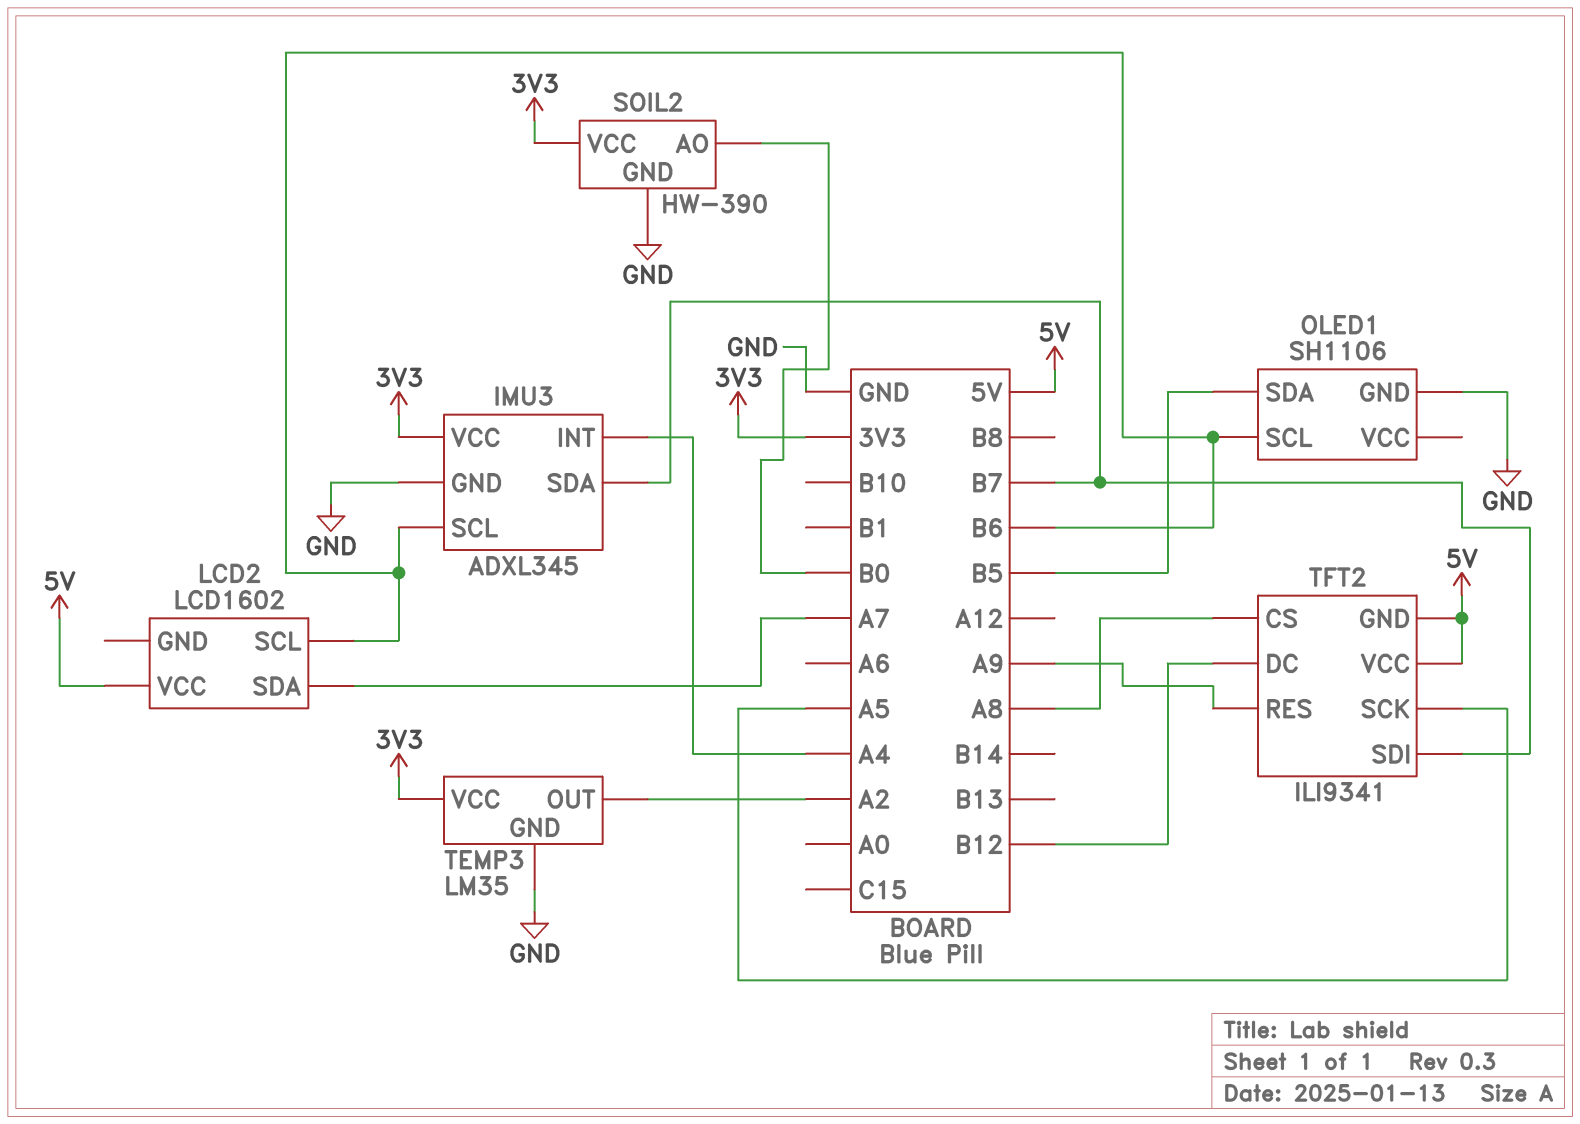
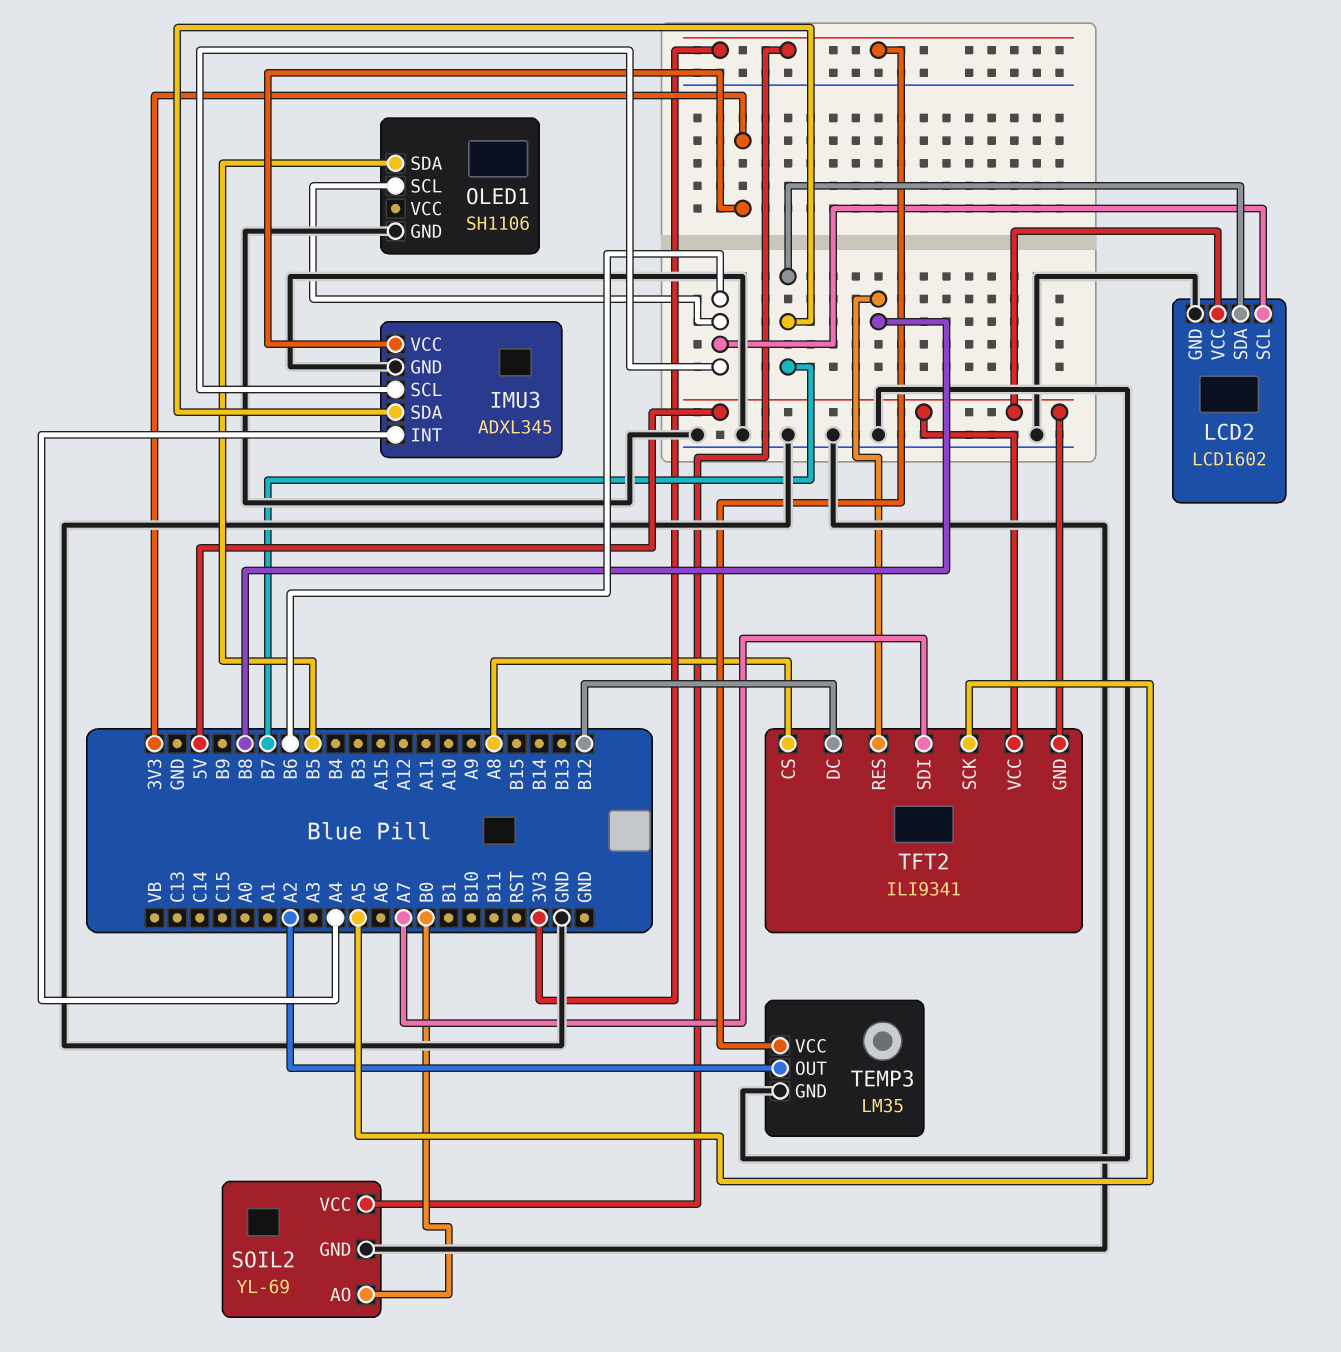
LCD2 pin GND: none -> GND
LCD2 pin SDA: A7 -> B7
SOIL2: HW-390 -> YL-69
TFT2 pin RES: A9 -> B8
TFT2 pin SDI: B7 -> A7

